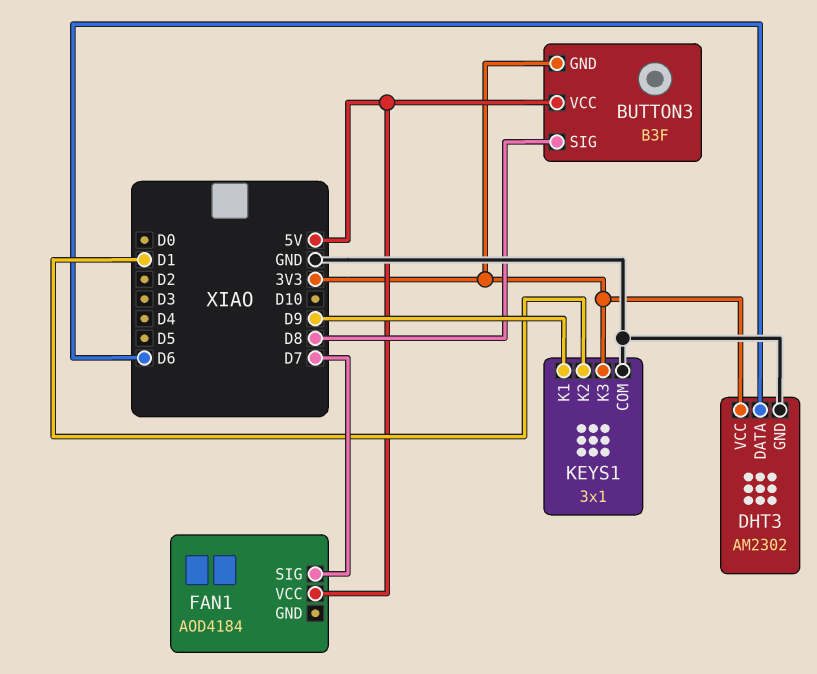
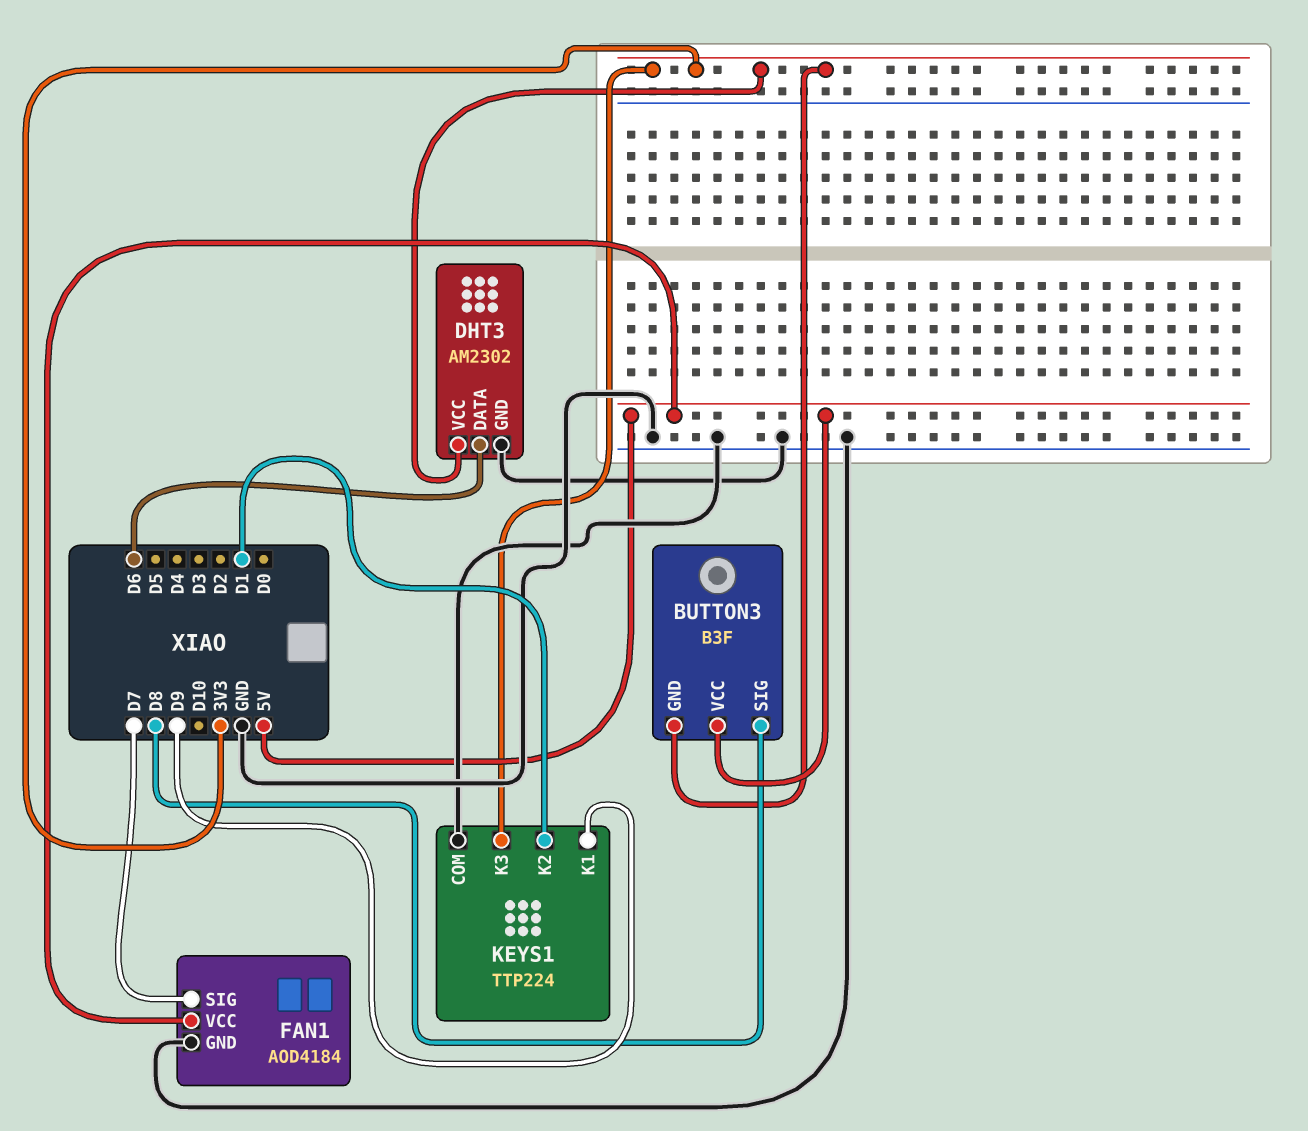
FAN1 pin GND: none -> GND
KEYS1: 3x1 -> TTP224

